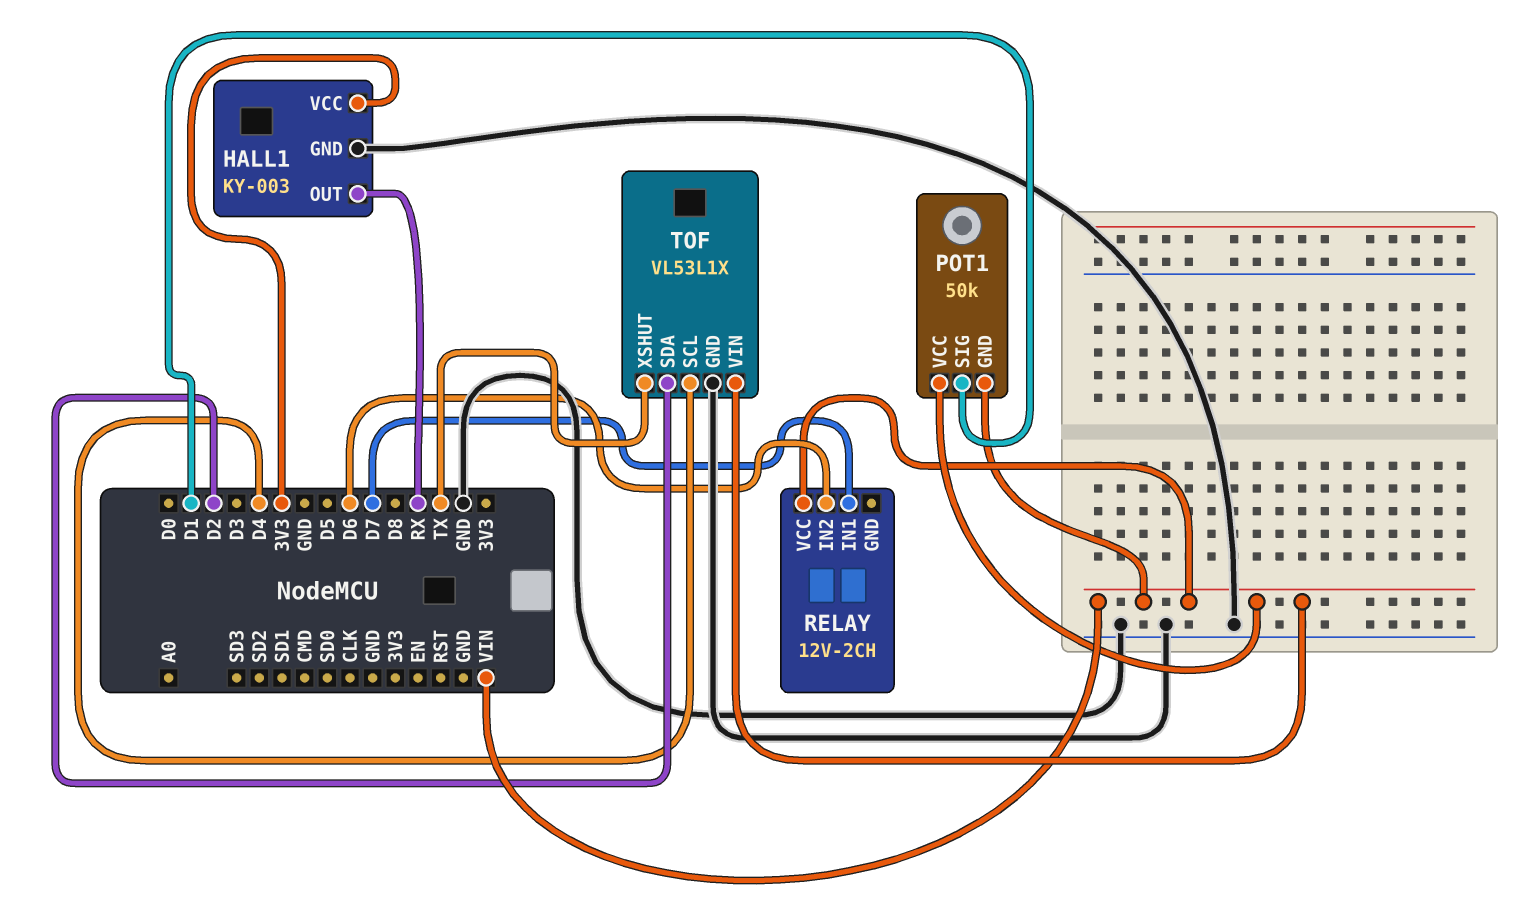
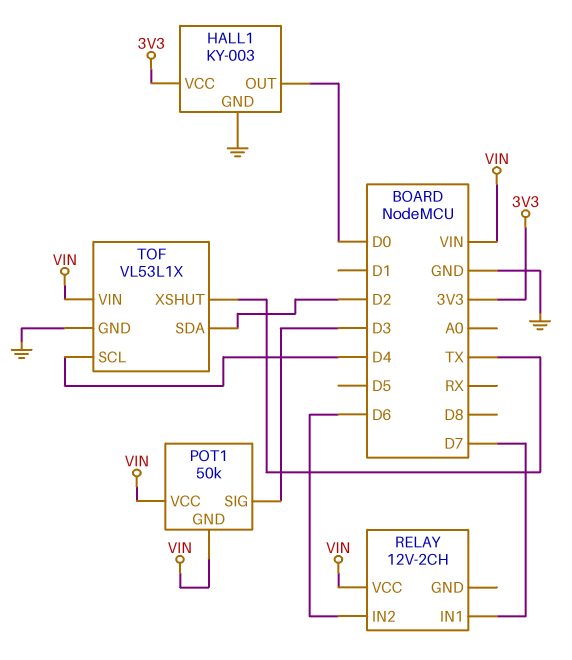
HALL1 pin OUT: RX -> D0
POT1 pin SIG: D1 -> D3

